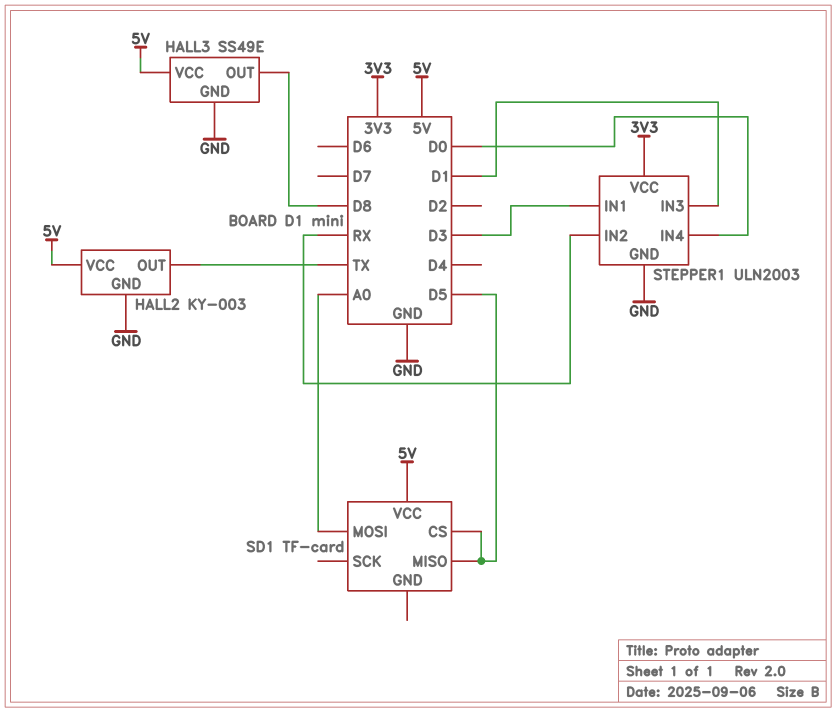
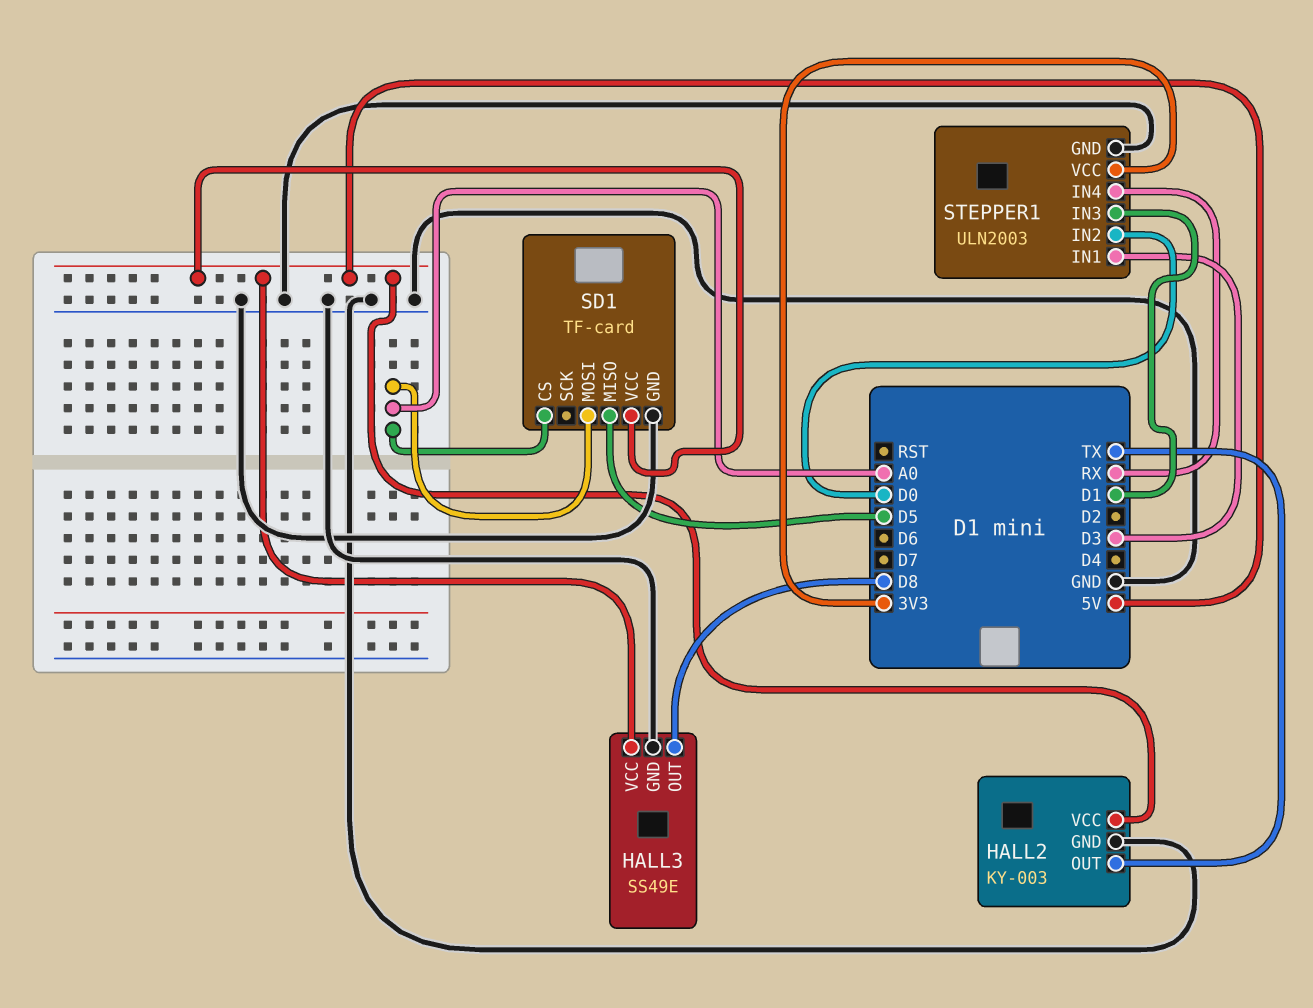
SD1 pin CS: D5 -> A0
SD1 pin GND: none -> GND
STEPPER1 pin IN2: RX -> D0
STEPPER1 pin IN4: D0 -> RX

